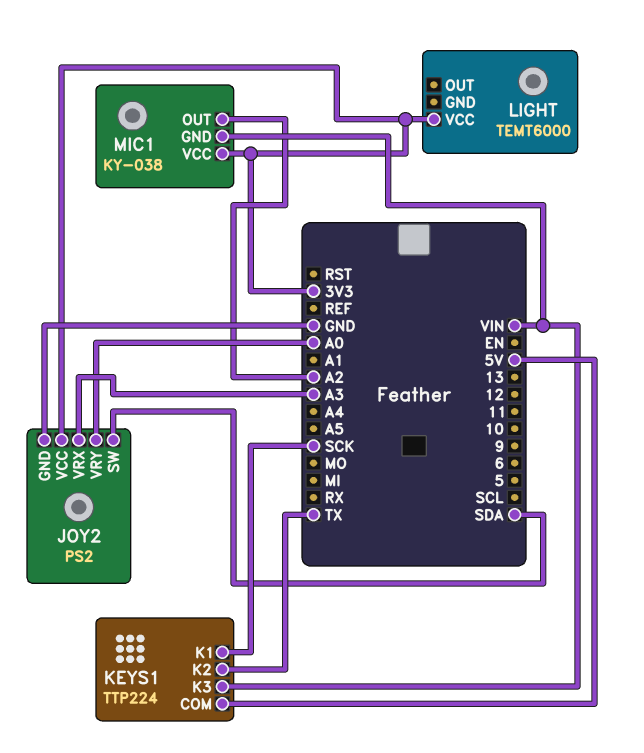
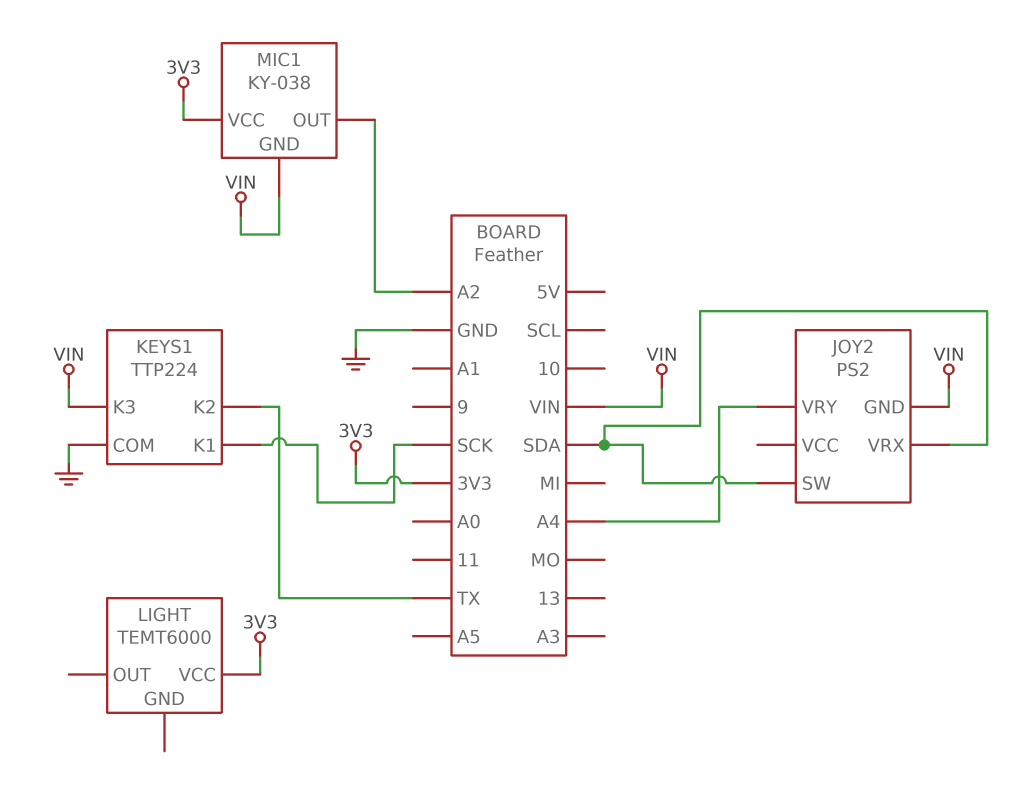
JOY2 pin GND: GND -> VIN
JOY2 pin VCC: 3V3 -> none
JOY2 pin VRX: A3 -> SDA
JOY2 pin VRY: A0 -> A4
KEYS1 pin COM: 5V -> GND

